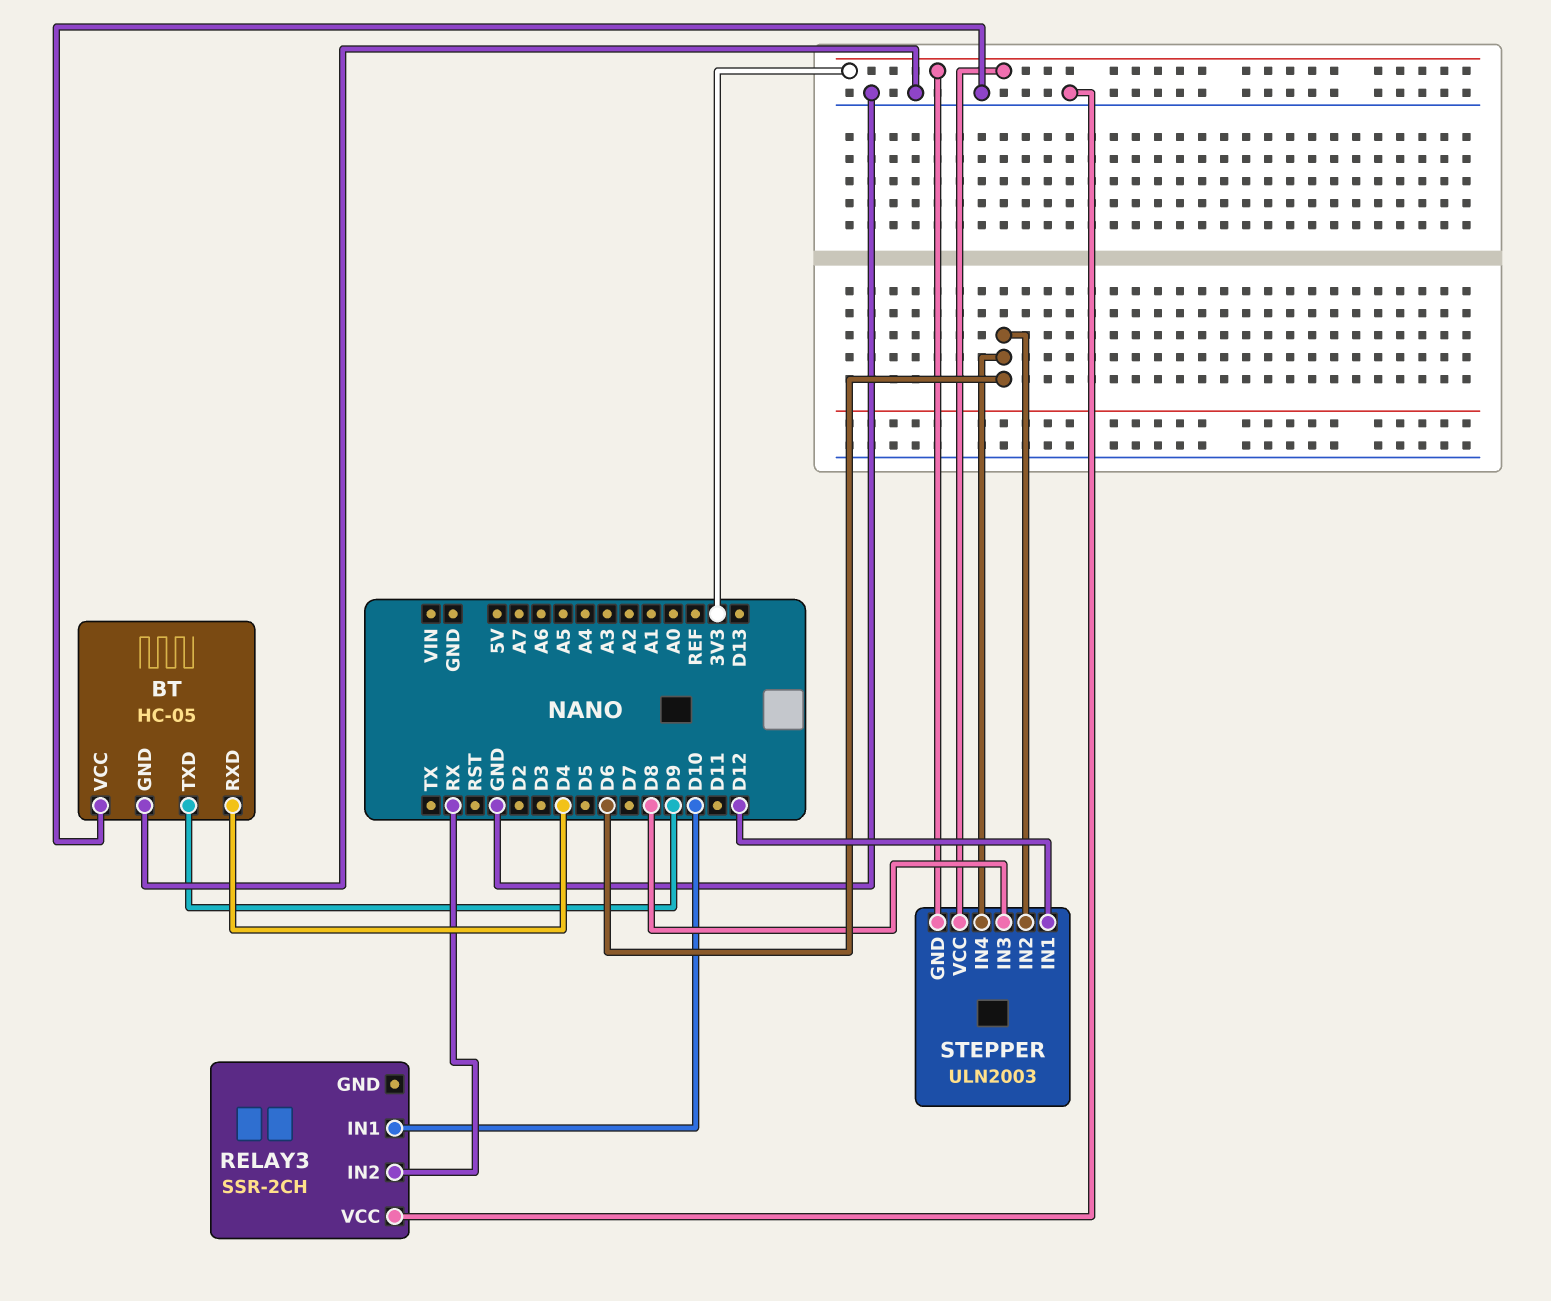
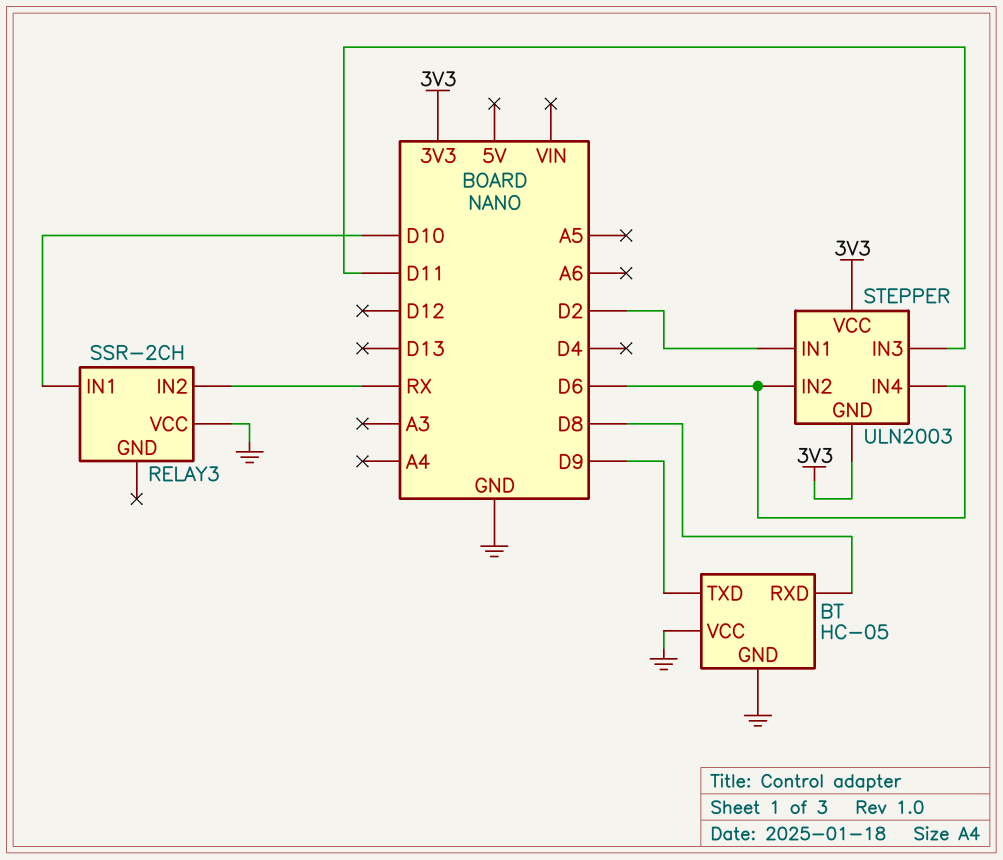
BT pin RXD: D4 -> D8
STEPPER pin IN1: D12 -> D2
STEPPER pin IN3: D8 -> D11

